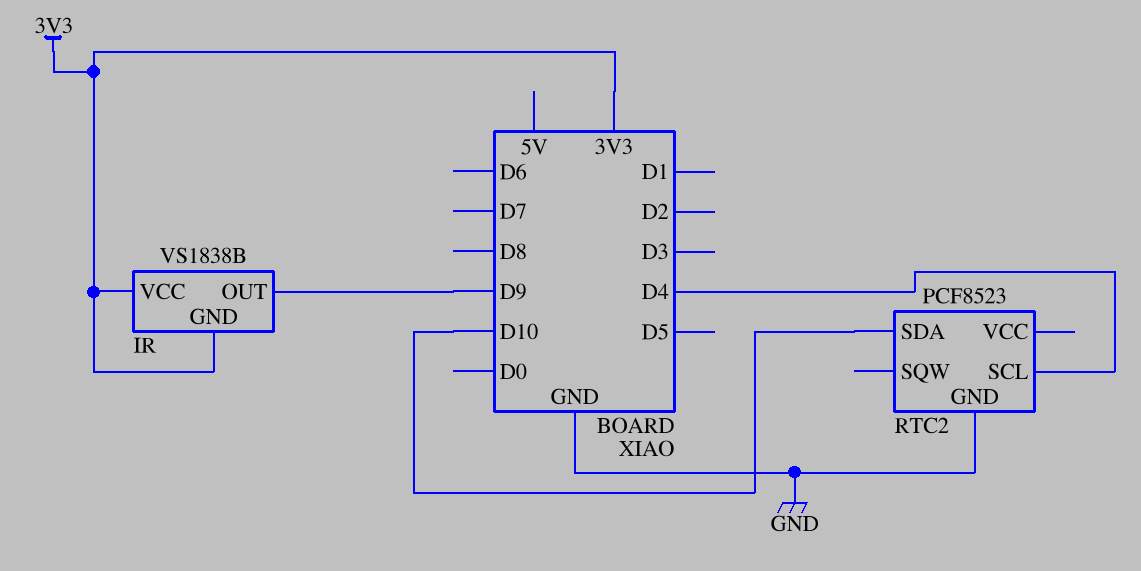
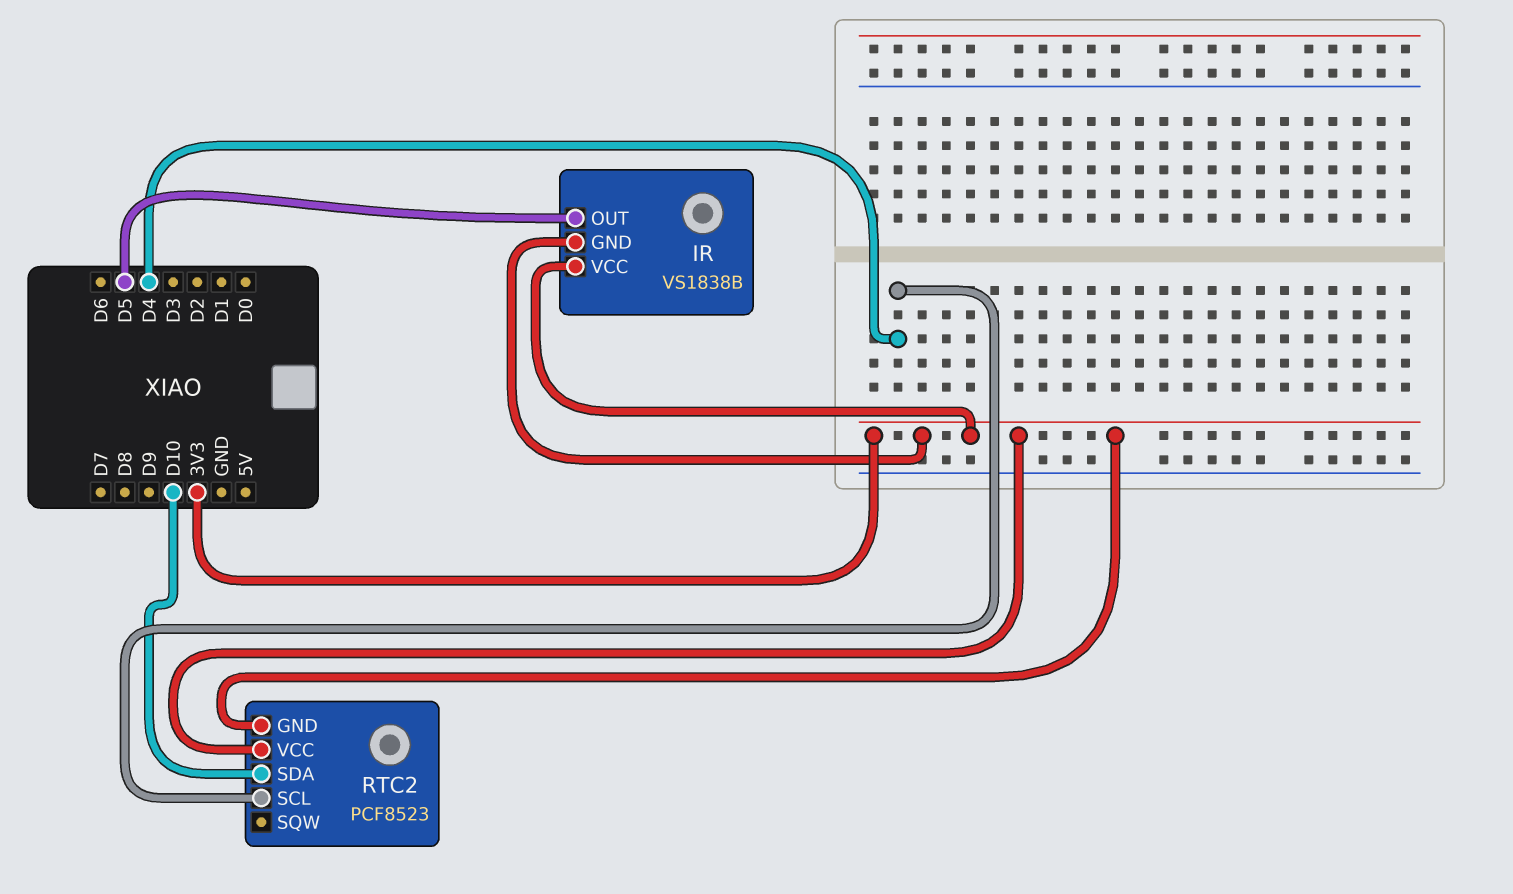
IR pin OUT: D9 -> D5
RTC2 pin GND: GND -> 3V3
RTC2 pin VCC: none -> 3V3

